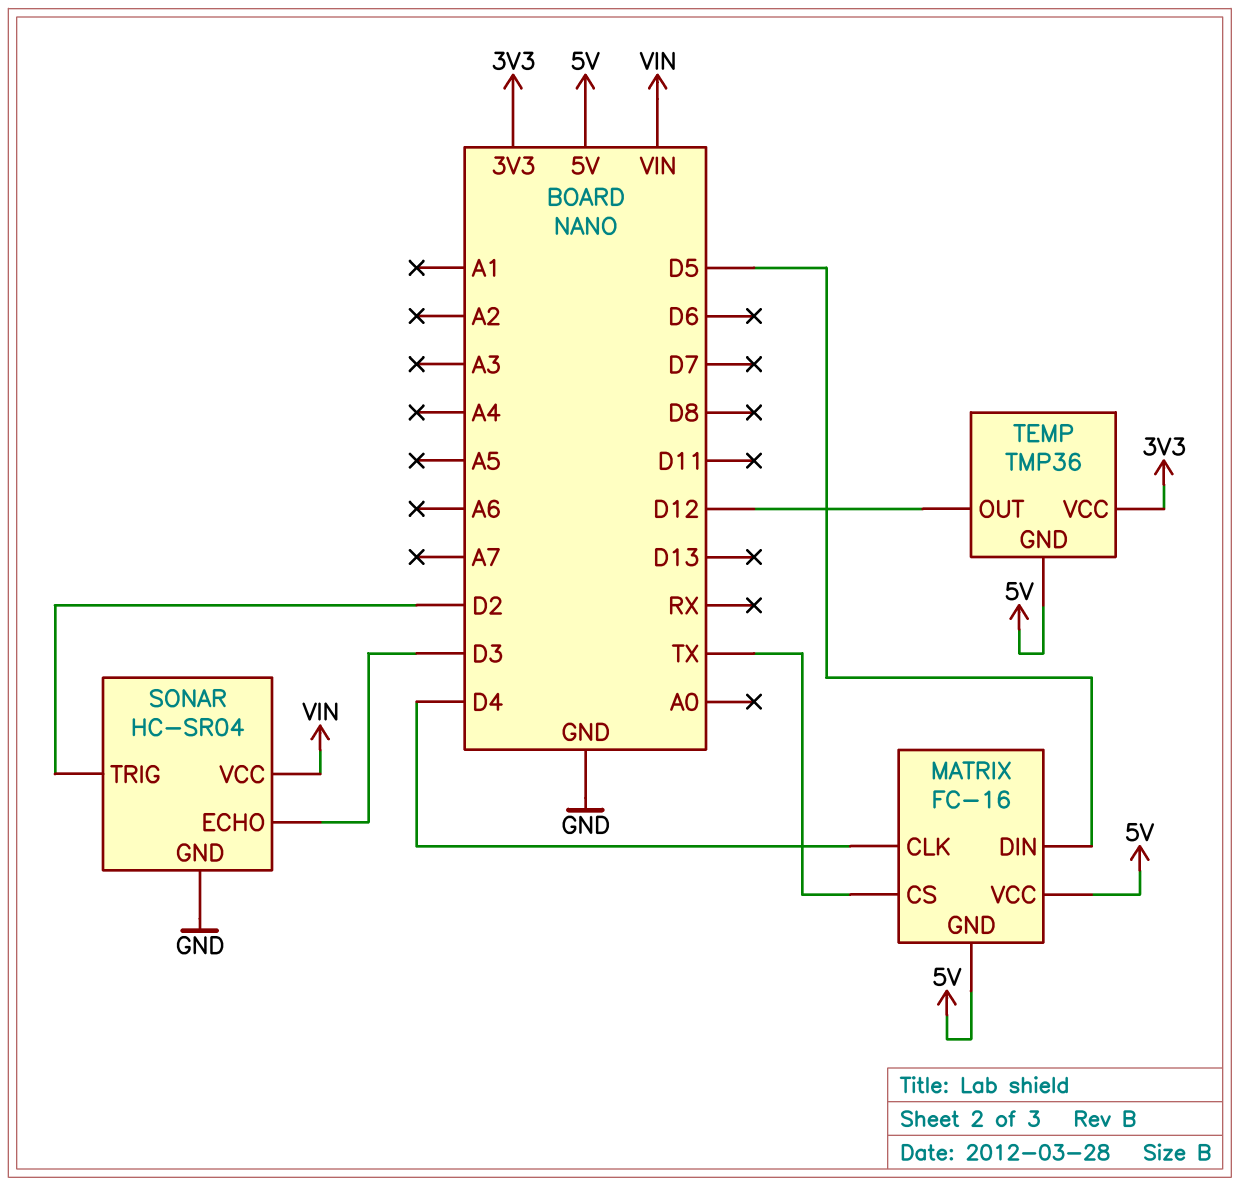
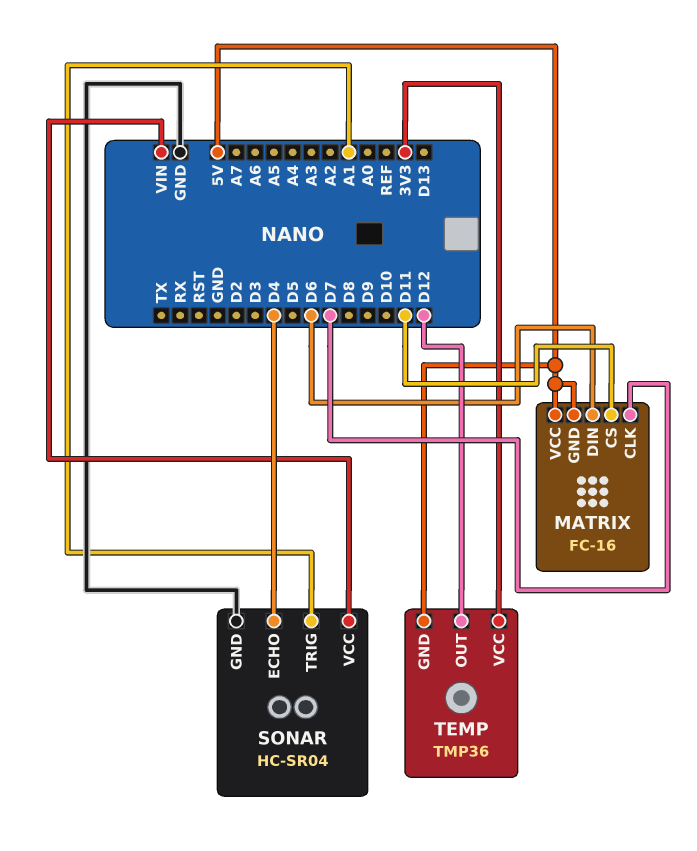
MATRIX pin CLK: D4 -> D7
MATRIX pin CS: TX -> D11
MATRIX pin DIN: D5 -> D6
SONAR pin ECHO: D3 -> D4
SONAR pin TRIG: D2 -> A1

